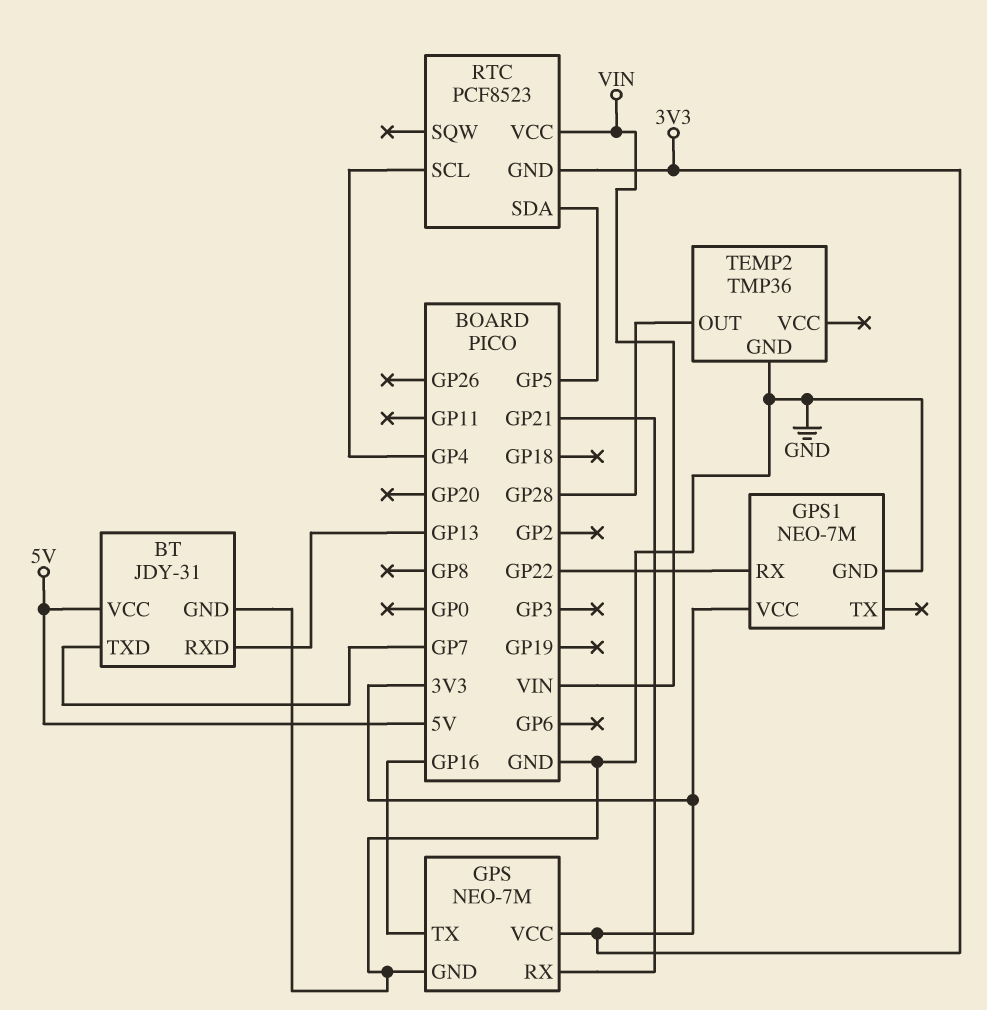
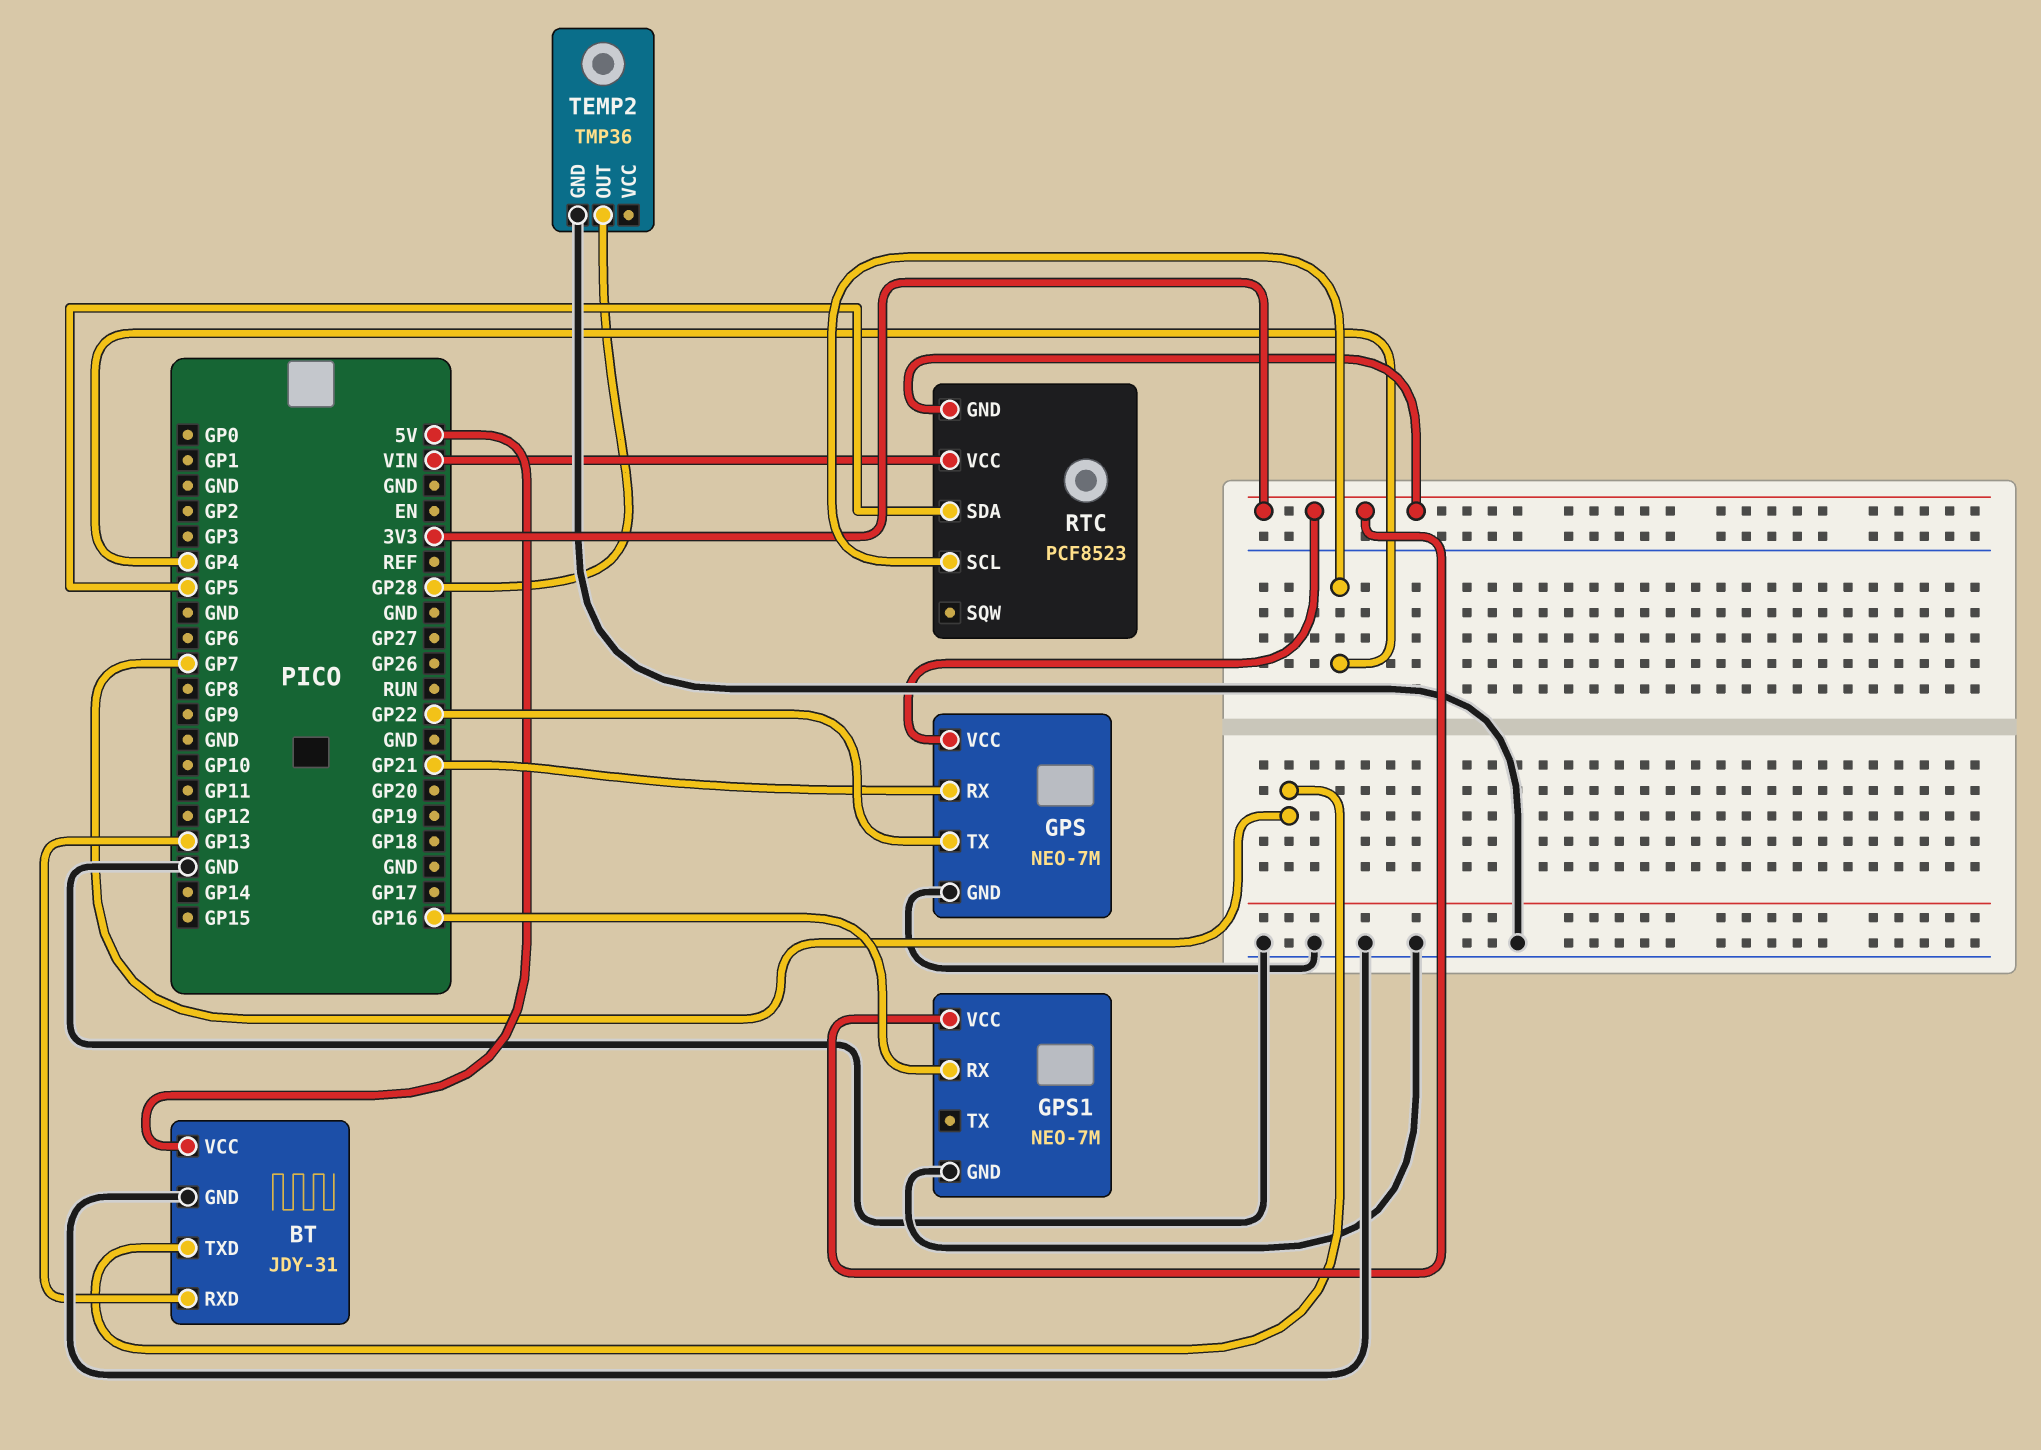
GPS pin TX: GP16 -> GP22
GPS1 pin RX: GP22 -> GP16

